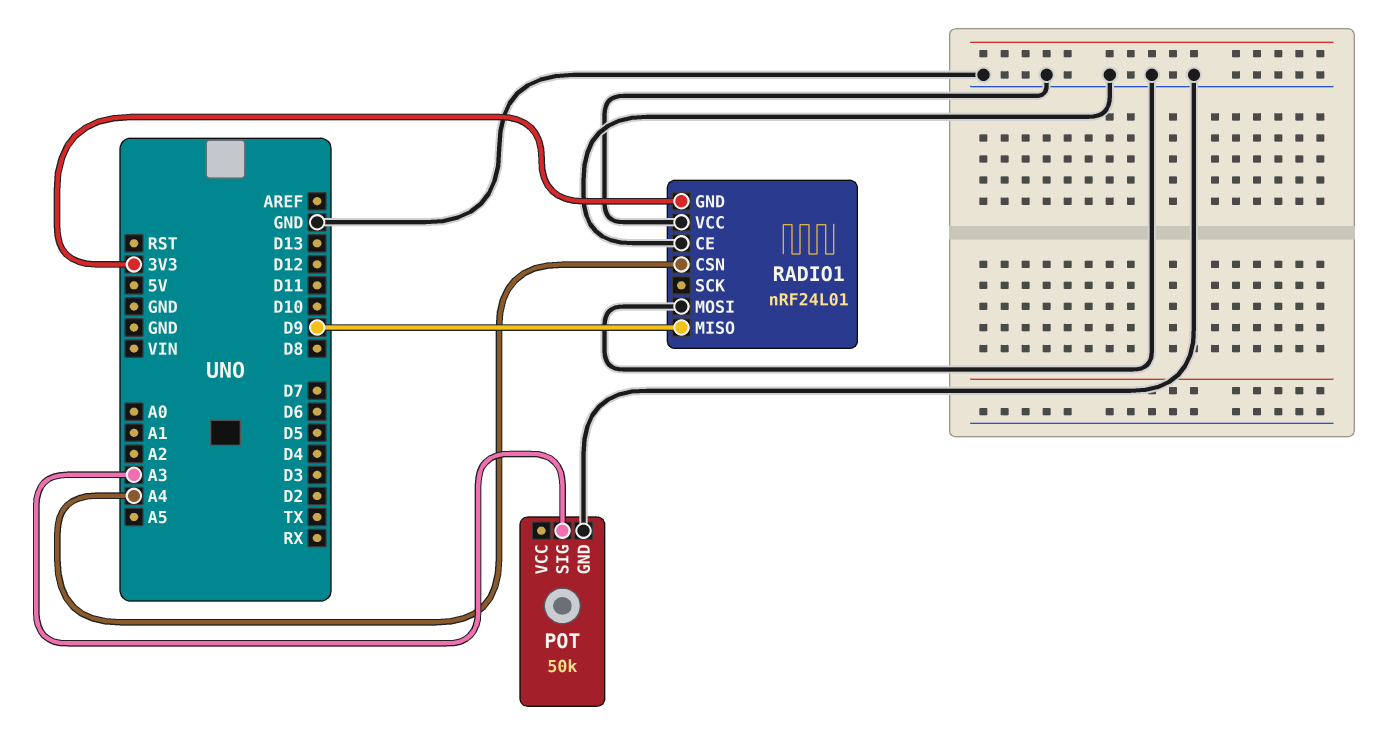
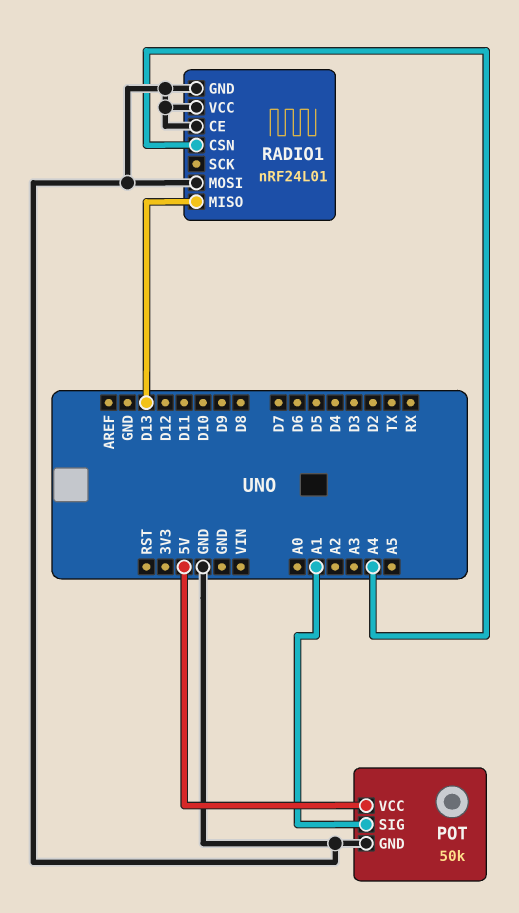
POT pin SIG: A3 -> A1
POT pin VCC: none -> 5V
RADIO1 pin GND: 3V3 -> GND
RADIO1 pin MISO: D9 -> D13

